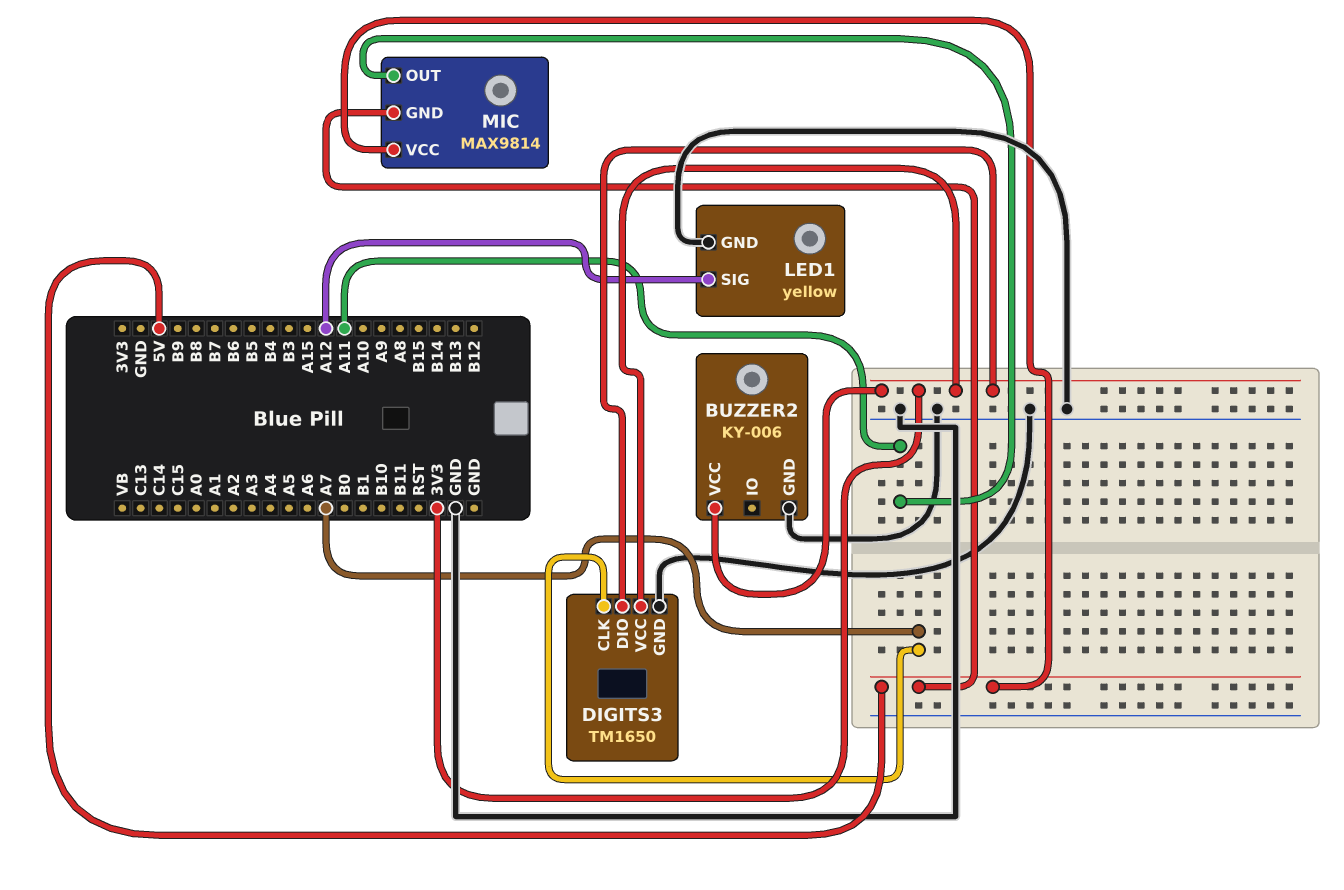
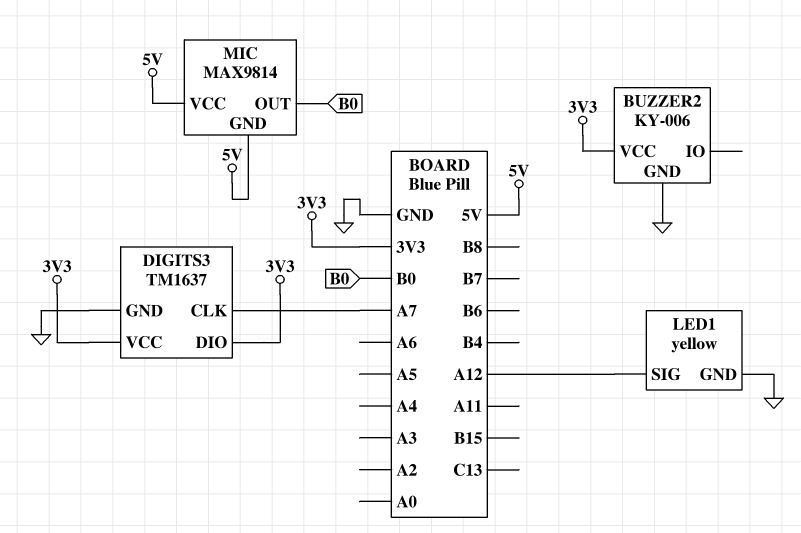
DIGITS3: TM1650 -> TM1637
MIC pin OUT: A11 -> B0

